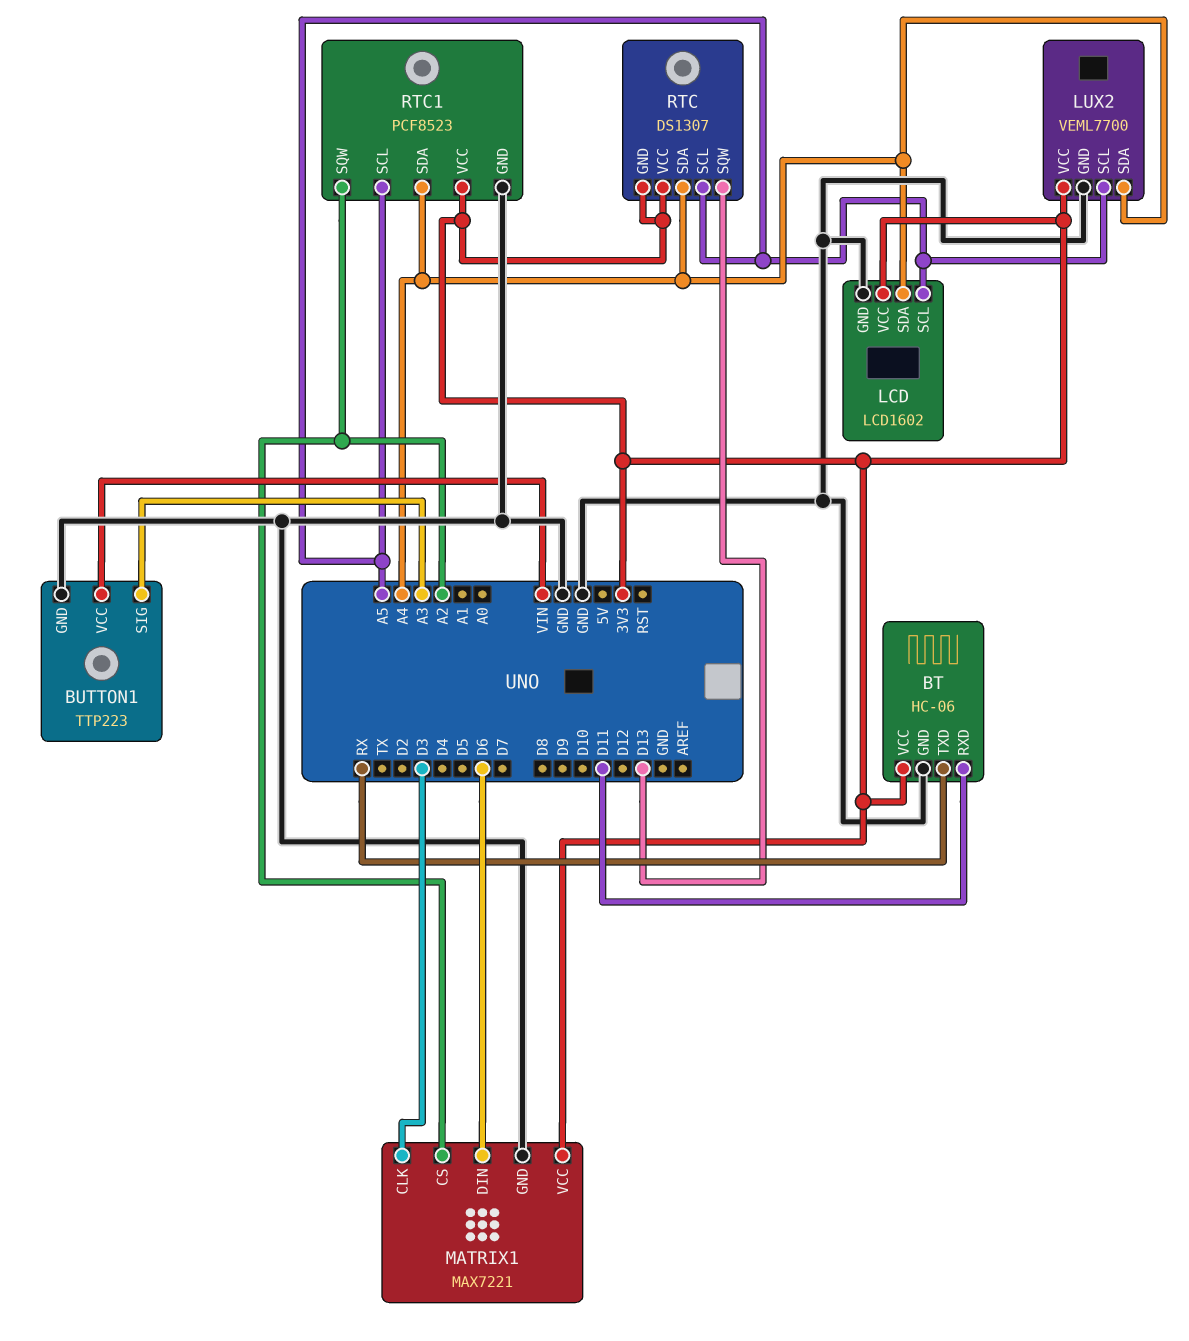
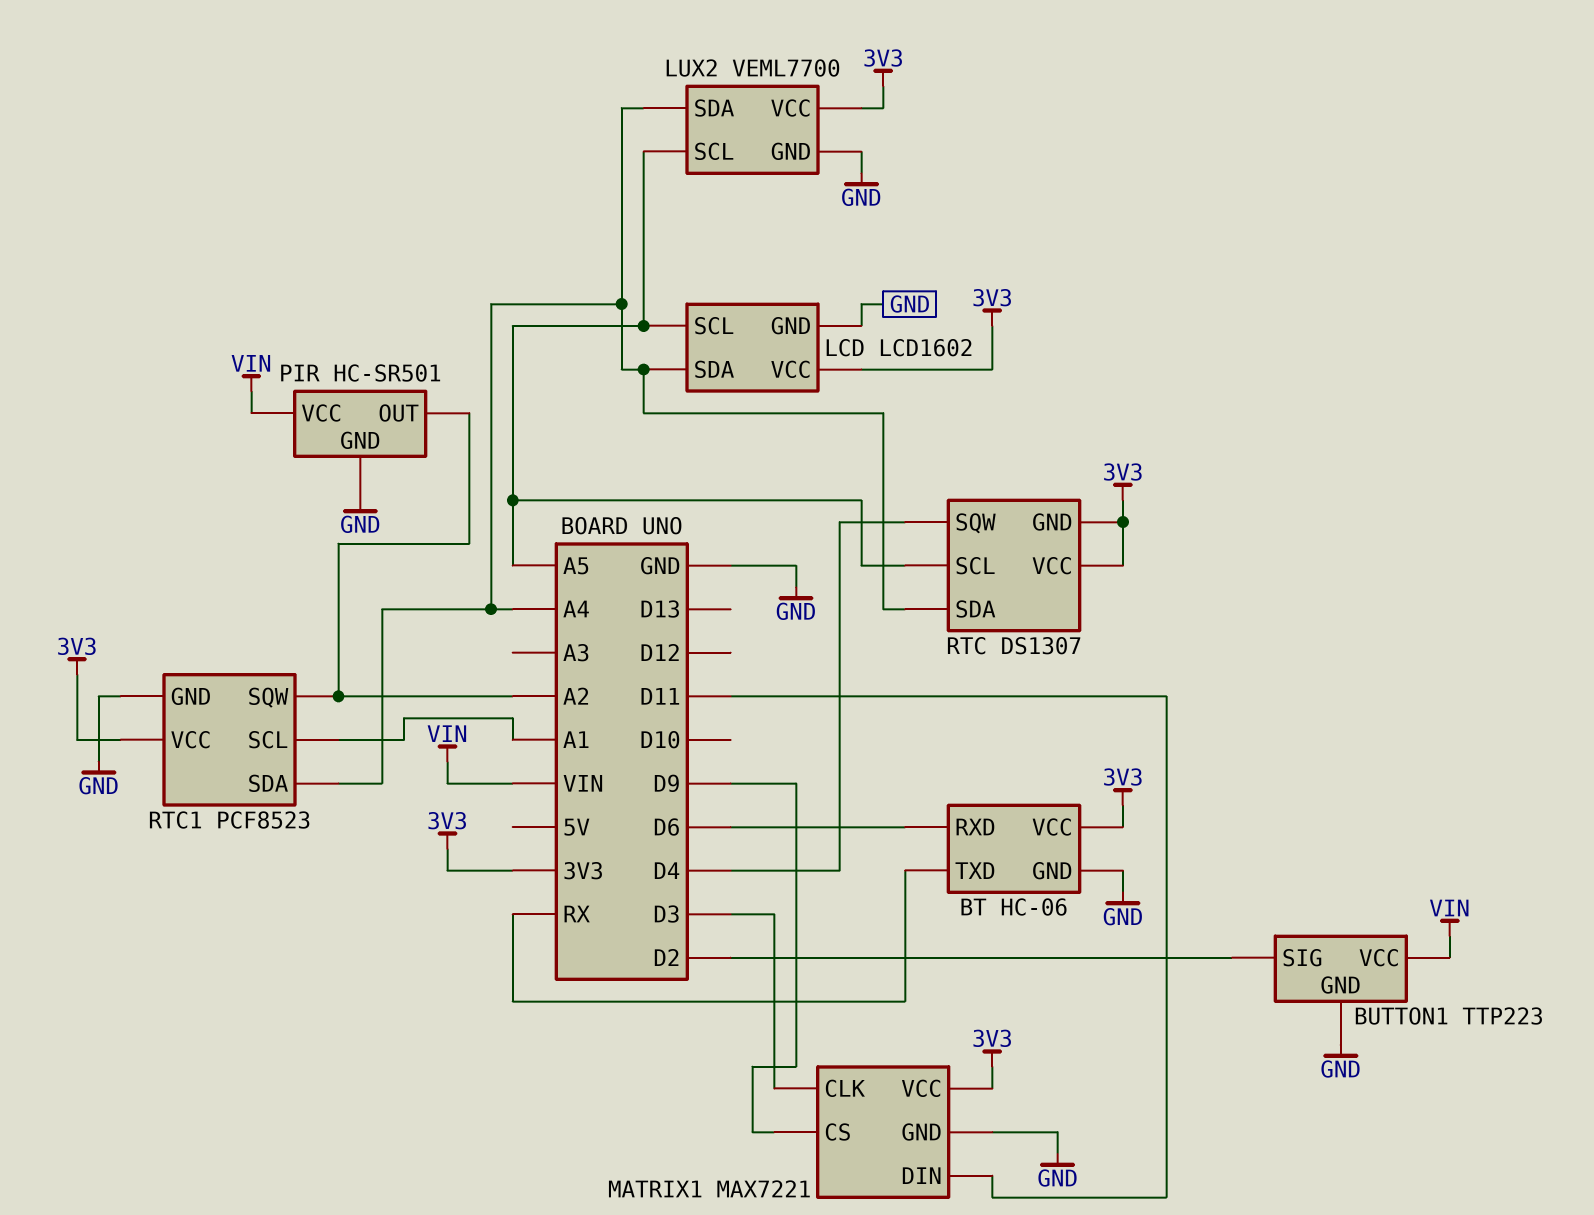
BT pin RXD: D11 -> D6
BUTTON1 pin SIG: A3 -> D2
MATRIX1 pin CS: A2 -> D9
MATRIX1 pin DIN: D6 -> D11
PIR: none -> HC-SR501
PIR pin GND: none -> GND
PIR pin OUT: none -> A2
PIR pin VCC: none -> VIN
RTC pin SQW: D13 -> D4
RTC1 pin SCL: A5 -> A1

